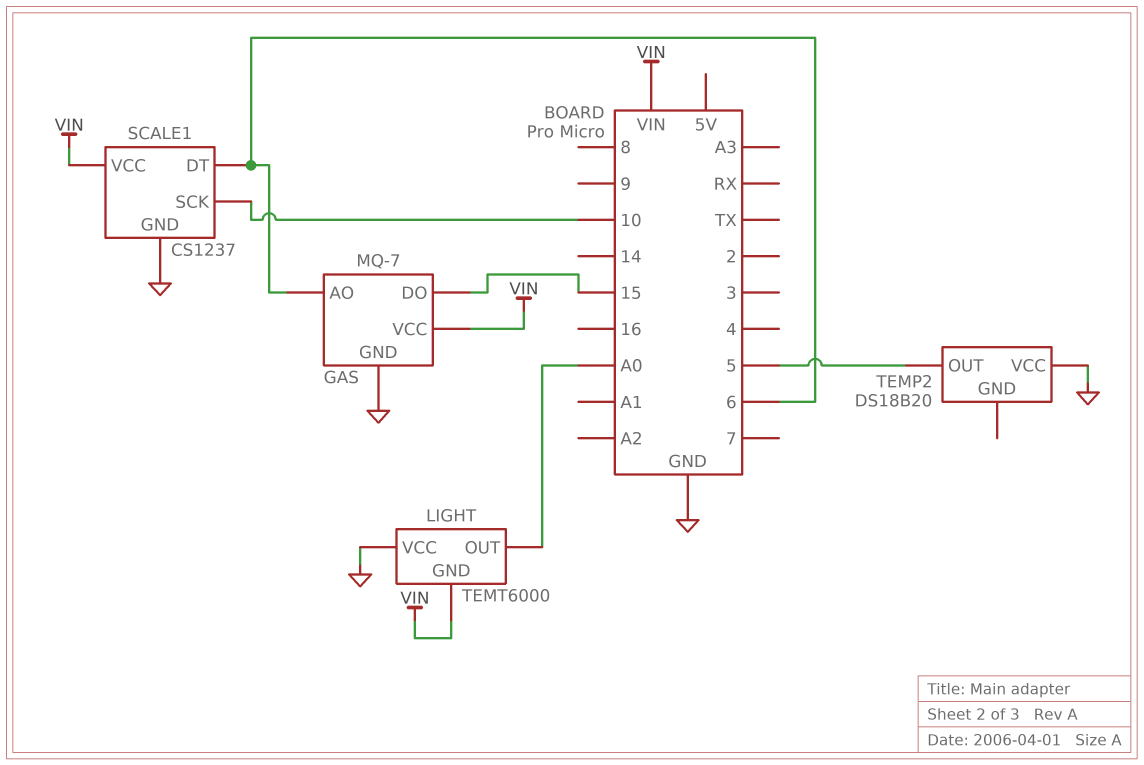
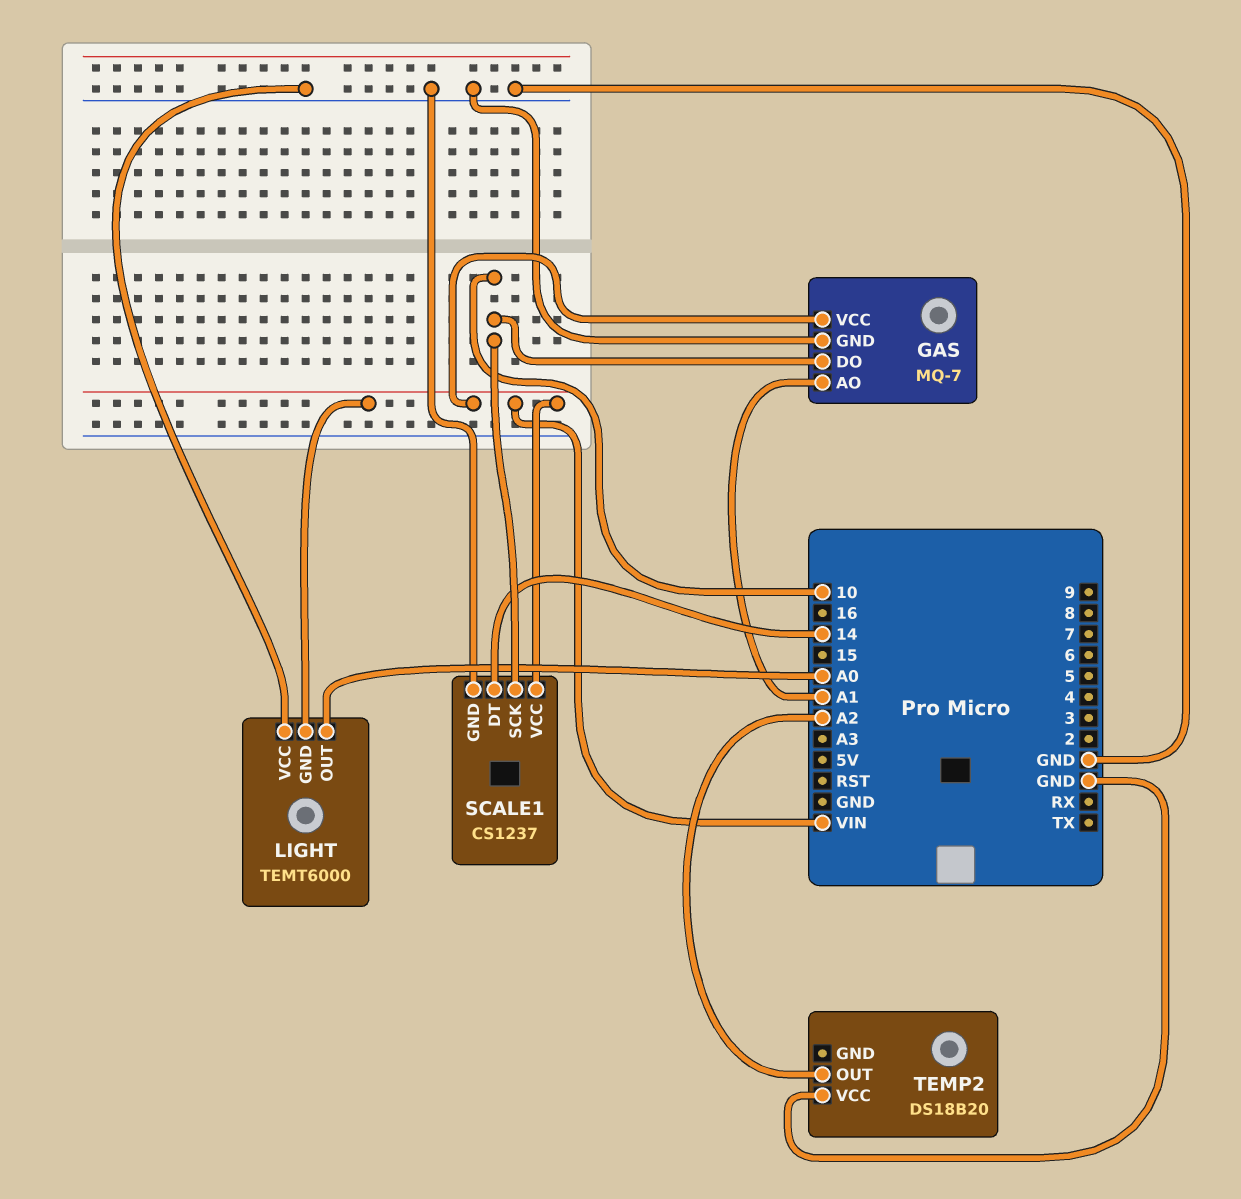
GAS pin AO: 6 -> A1
GAS pin DO: 15 -> 10
SCALE1 pin DT: 6 -> 14
TEMP2 pin OUT: 5 -> A2

